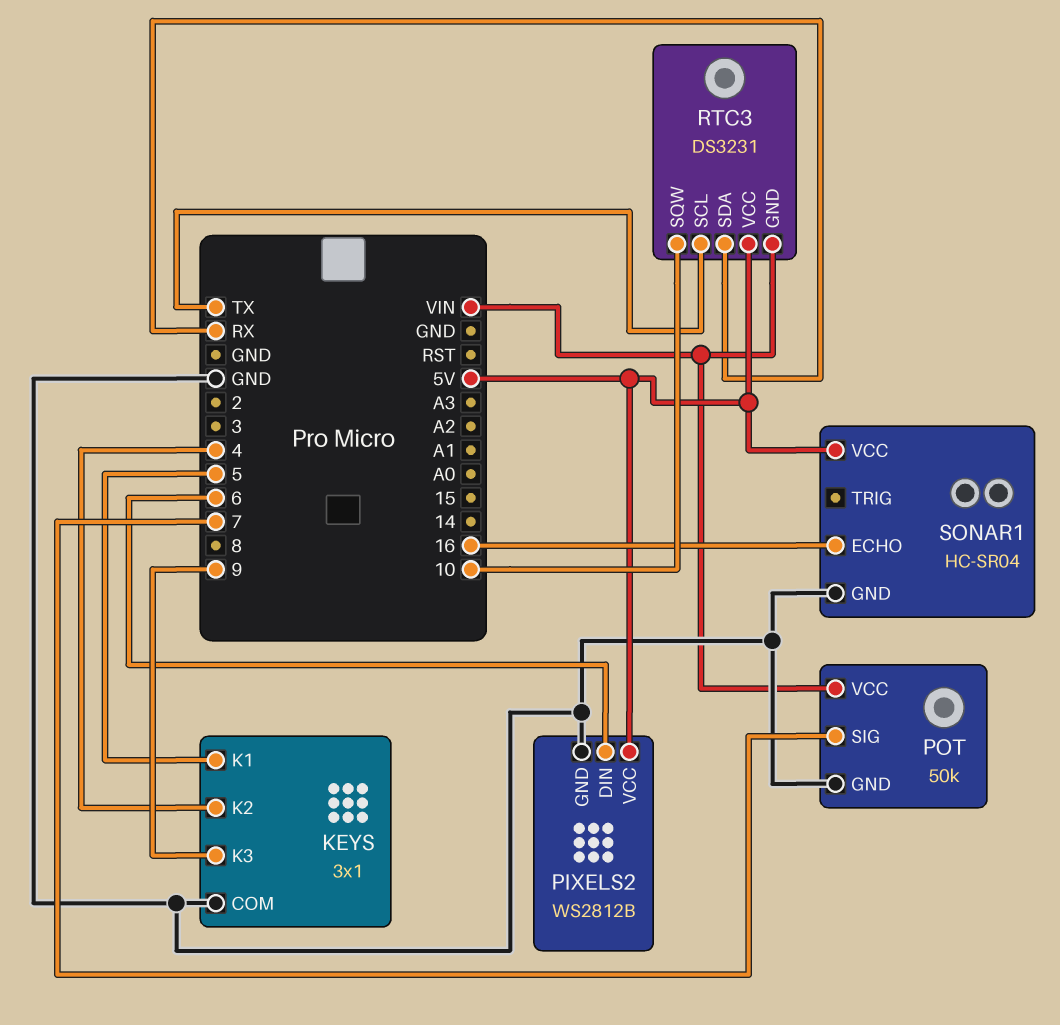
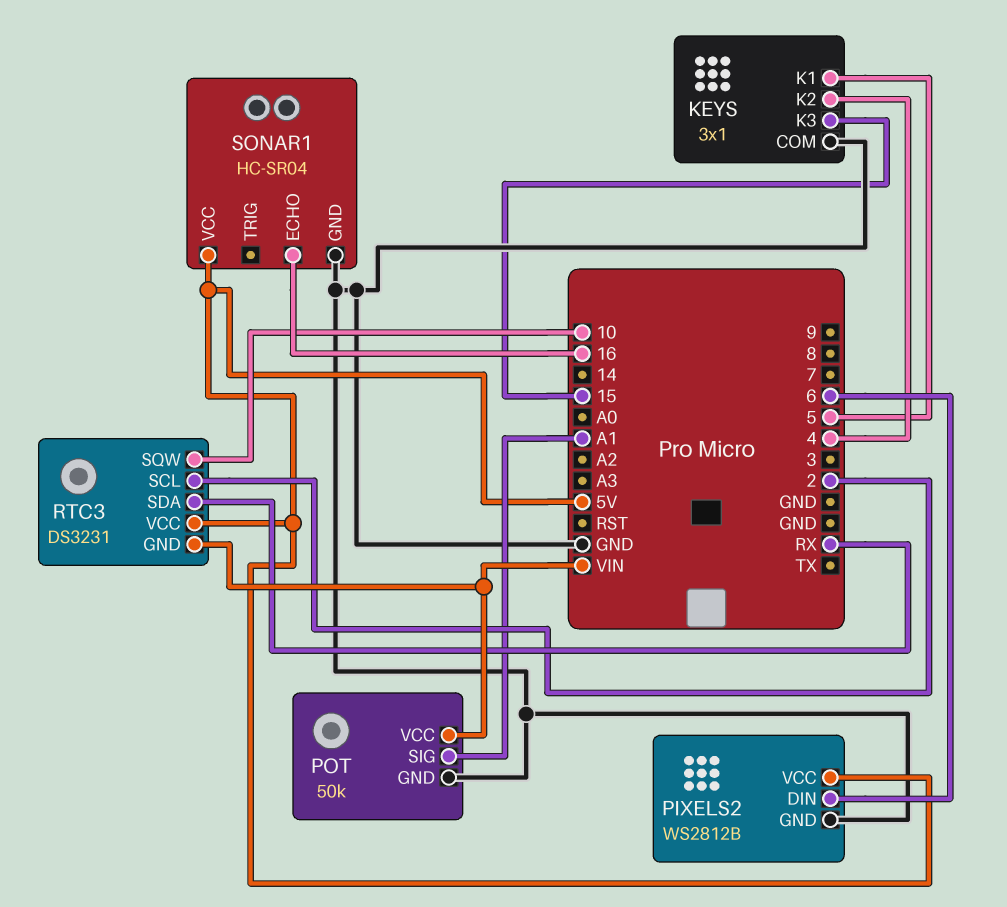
KEYS pin K3: 9 -> 15
POT pin SIG: 7 -> A1
RTC3 pin SCL: TX -> 2

